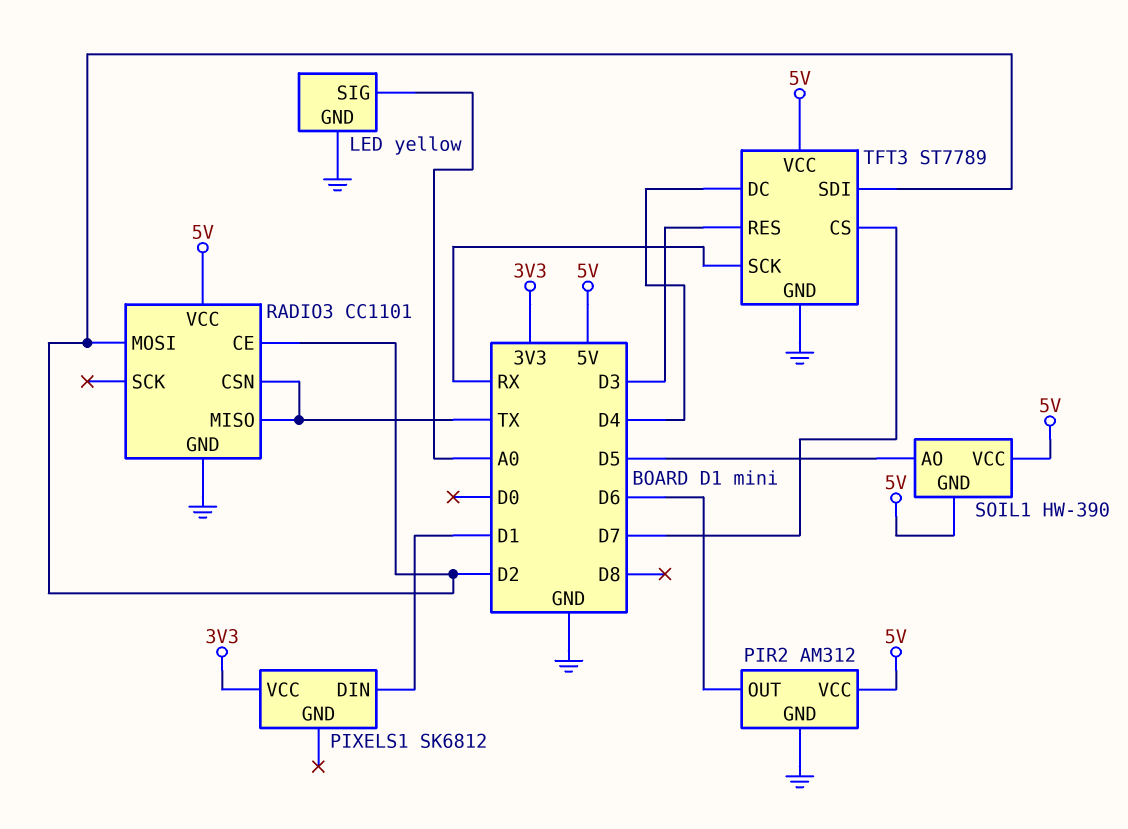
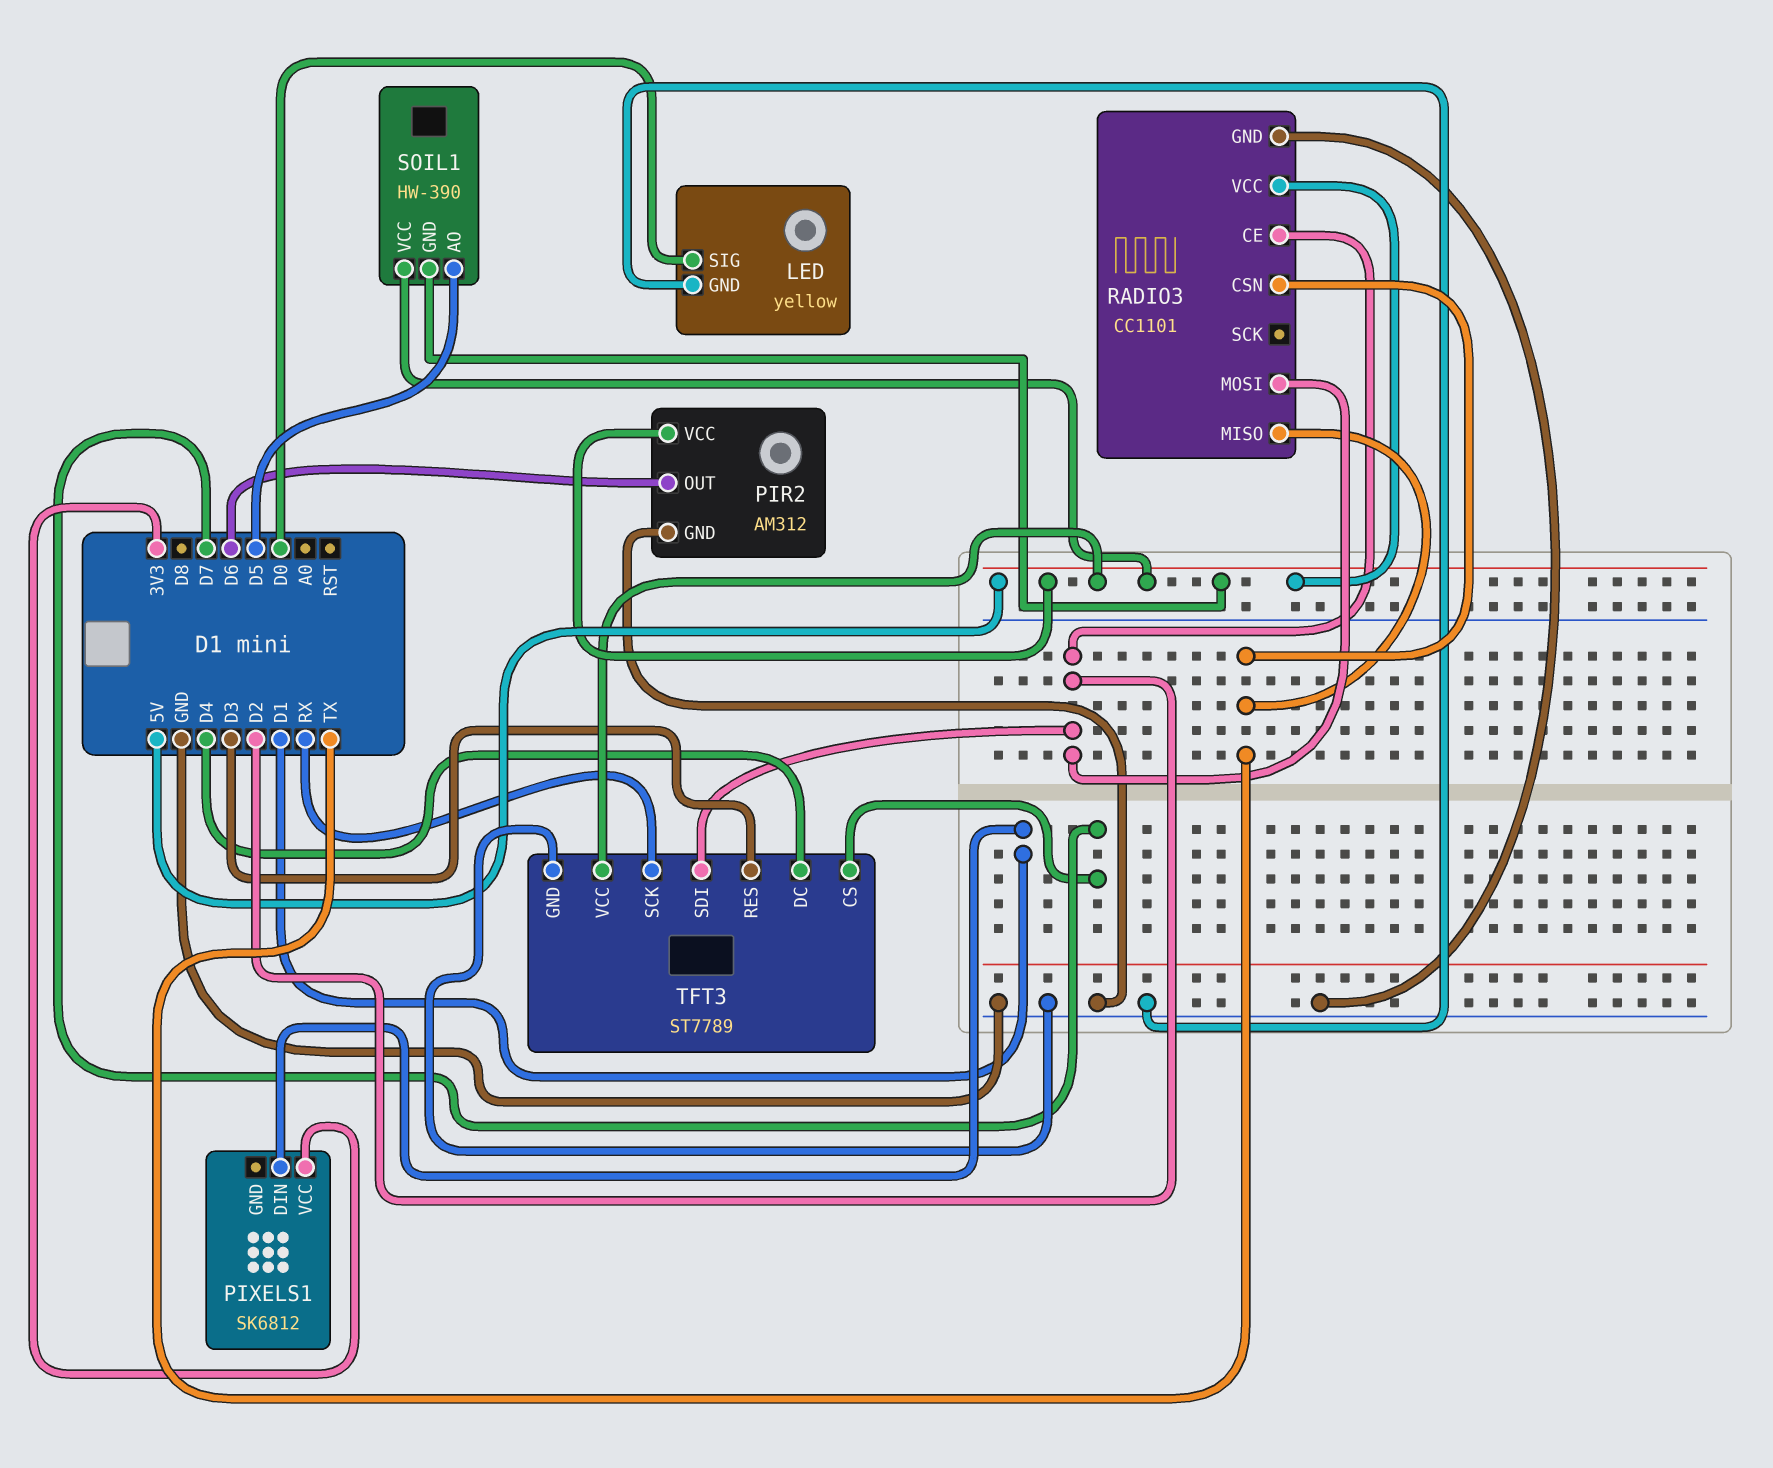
LED pin SIG: A0 -> D0

